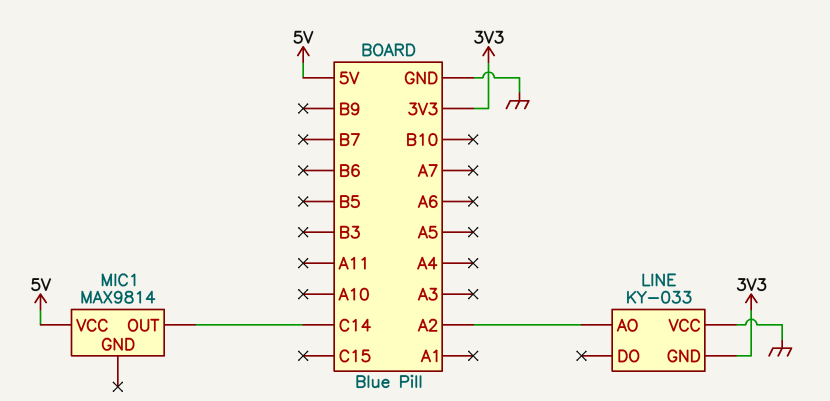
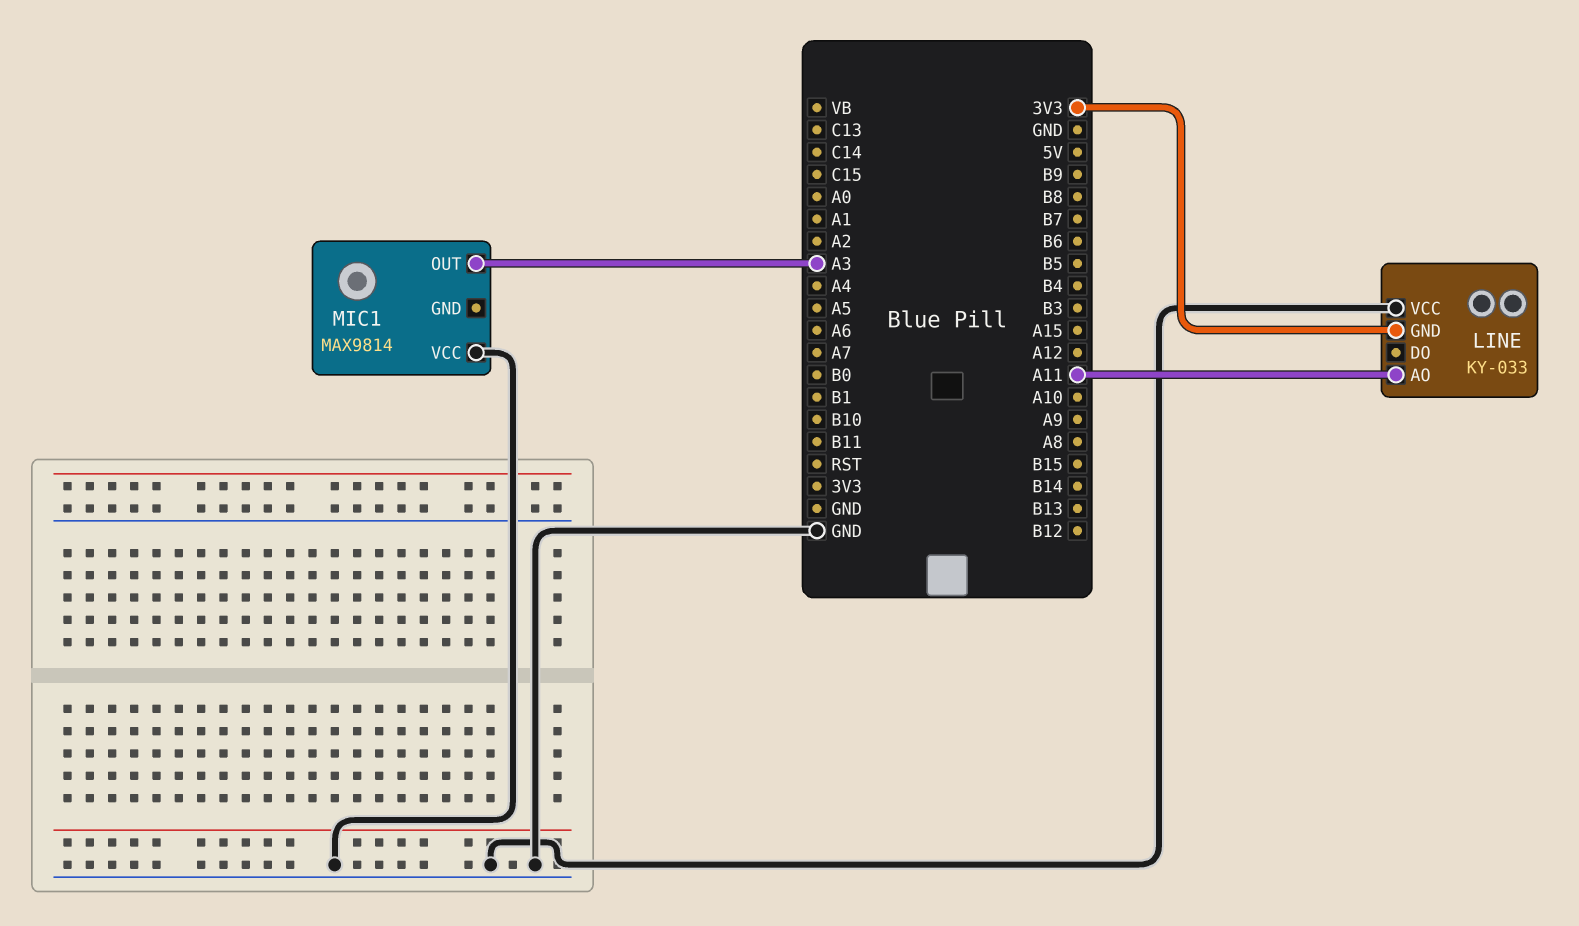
LINE pin AO: A2 -> A11
MIC1 pin OUT: C14 -> A3
MIC1 pin VCC: 5V -> GND

